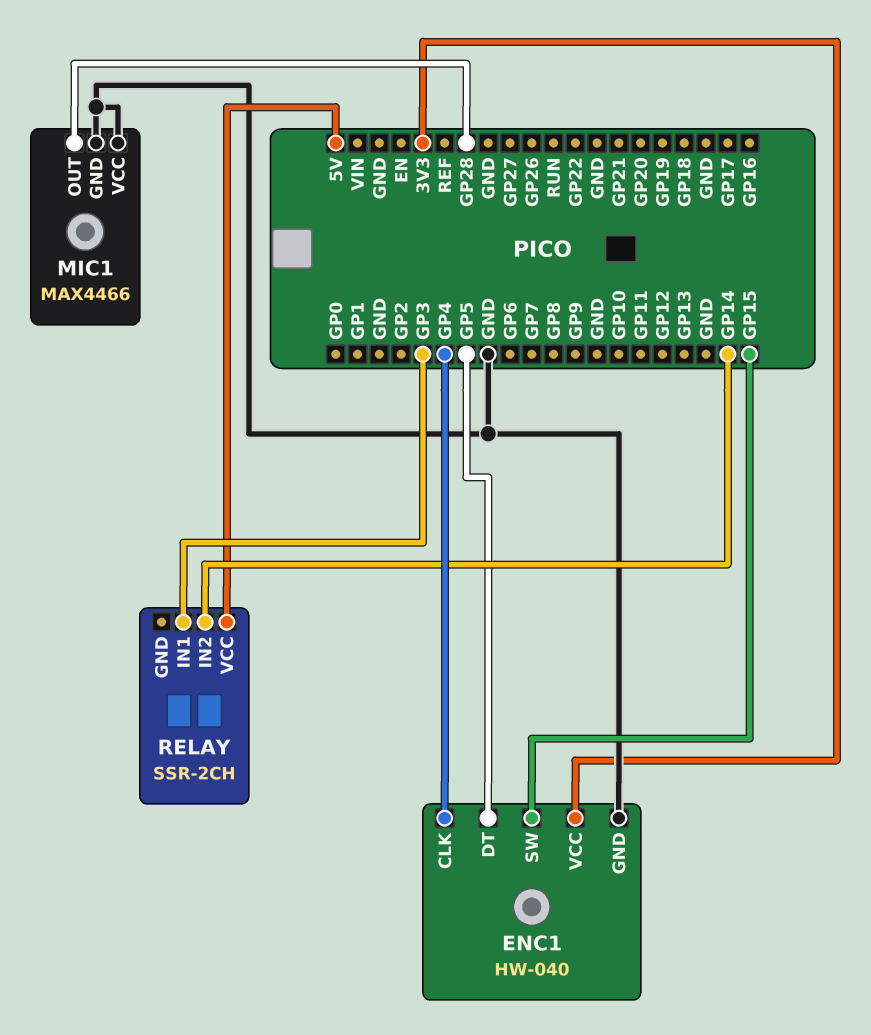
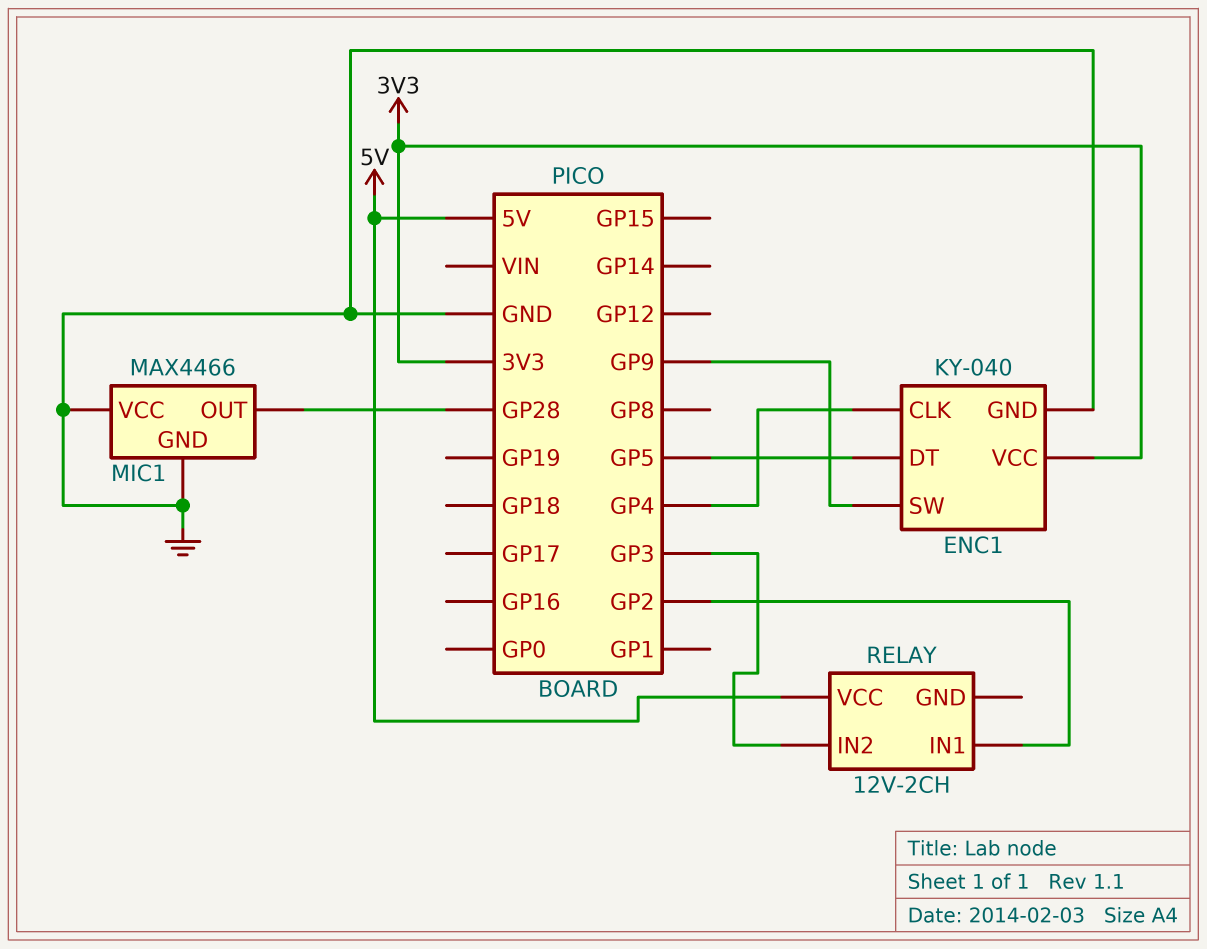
ENC1: HW-040 -> KY-040
ENC1 pin SW: GP15 -> GP9
RELAY: SSR-2CH -> 12V-2CH
RELAY pin IN1: GP3 -> GP2
RELAY pin IN2: GP14 -> GP3

